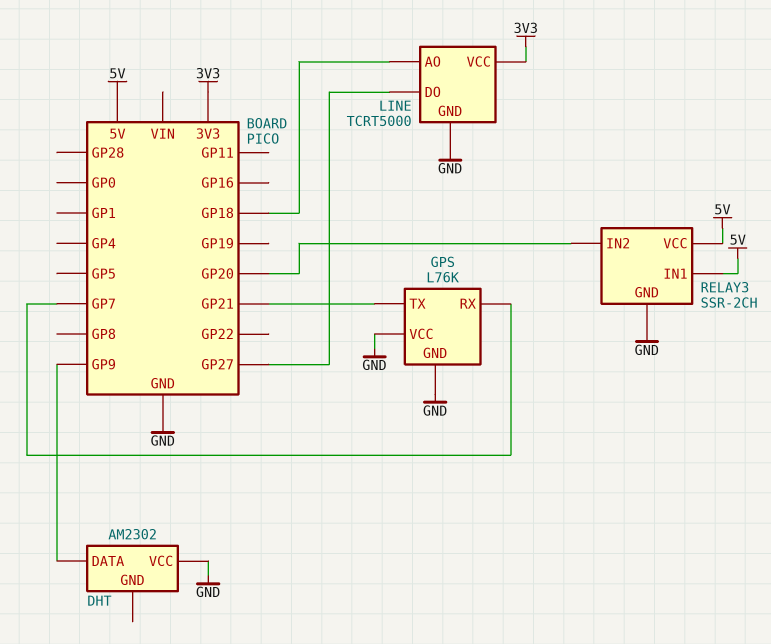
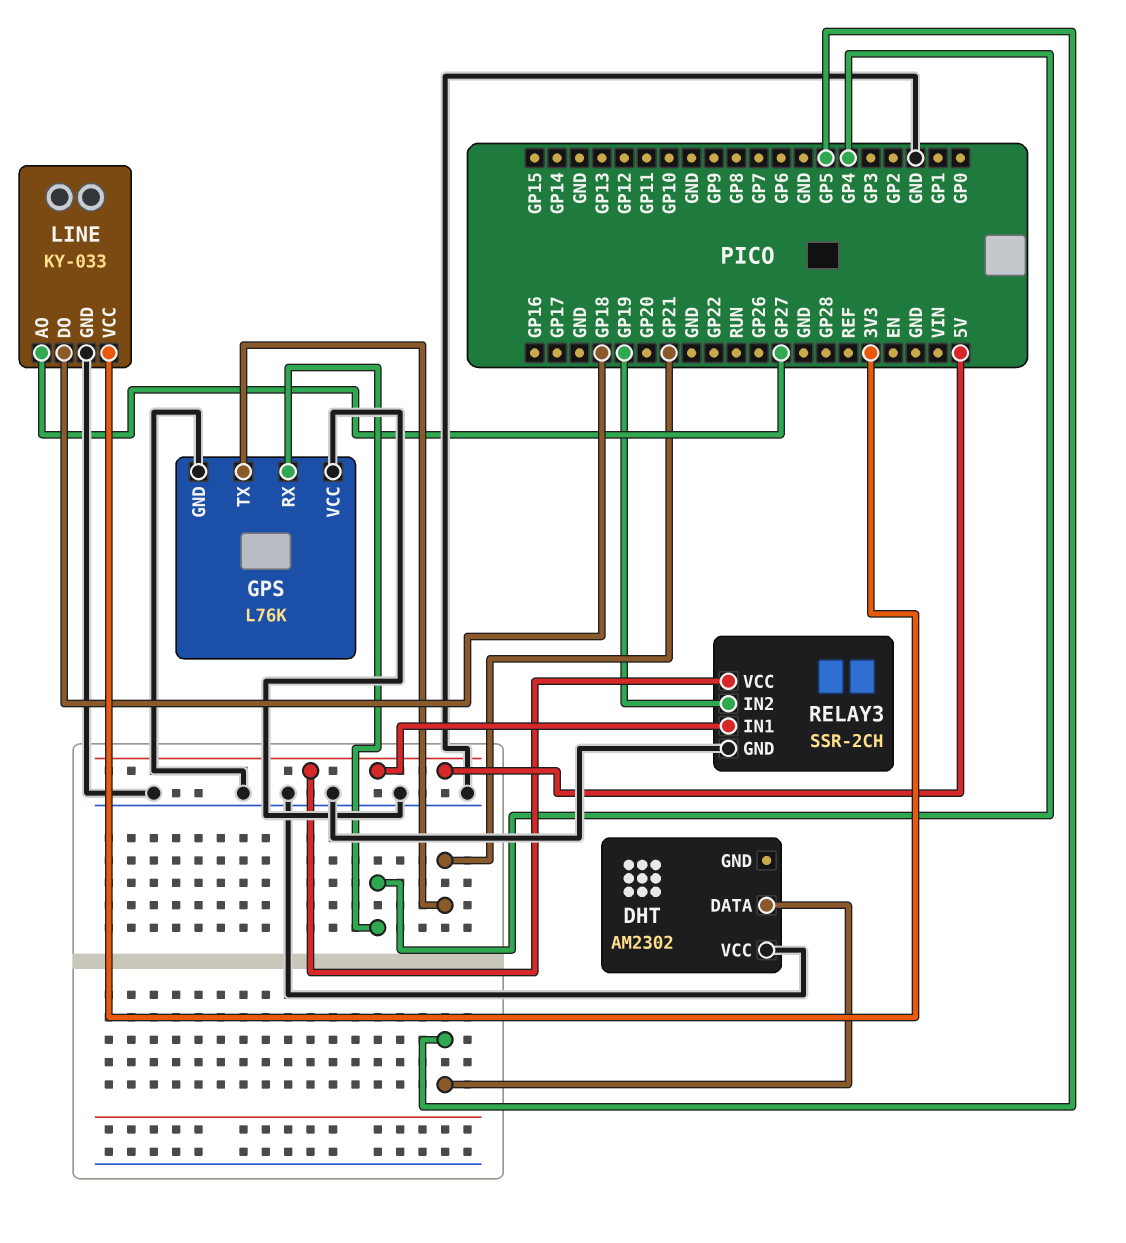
DHT pin DATA: GP9 -> GP5
GPS pin RX: GP7 -> GP4
LINE: TCRT5000 -> KY-033
LINE pin AO: GP18 -> GP27
LINE pin DO: GP27 -> GP18
RELAY3 pin IN2: GP20 -> GP19

